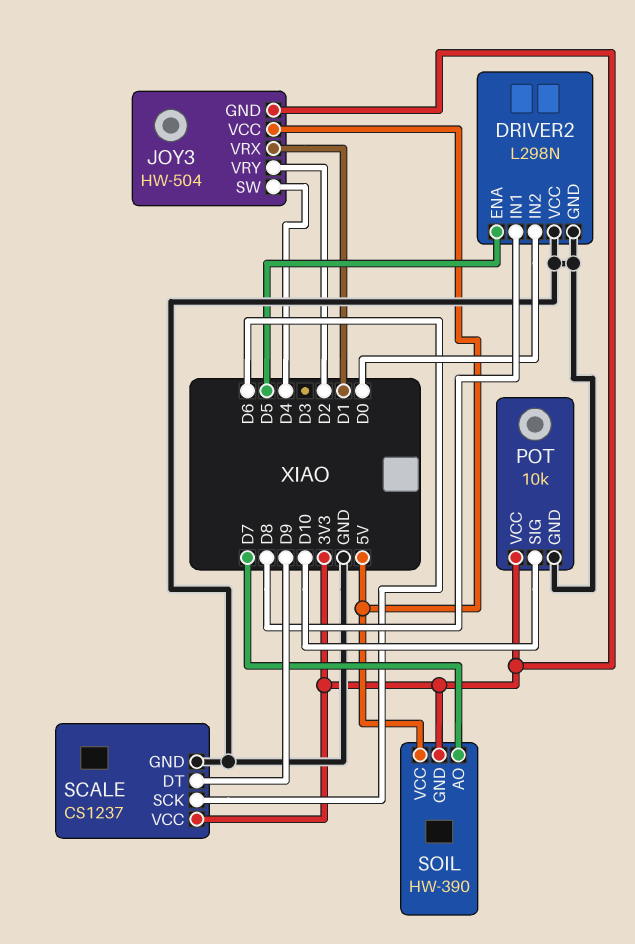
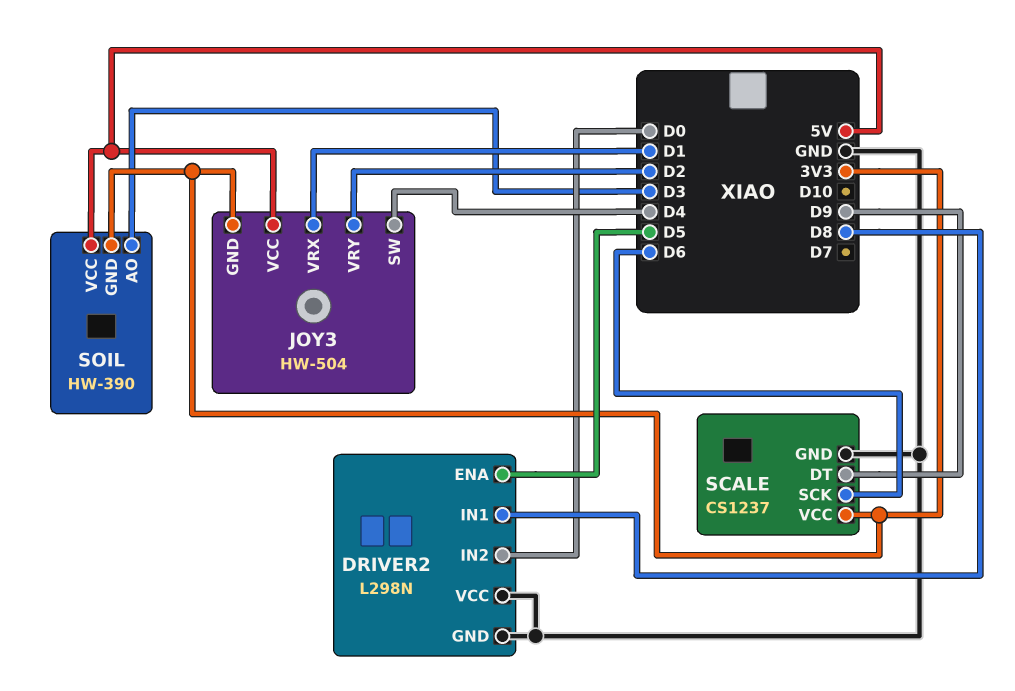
POT: 10k -> none
POT pin GND: GND -> none
POT pin SIG: D10 -> none
POT pin VCC: 3V3 -> none
SOIL pin AO: D7 -> D3

